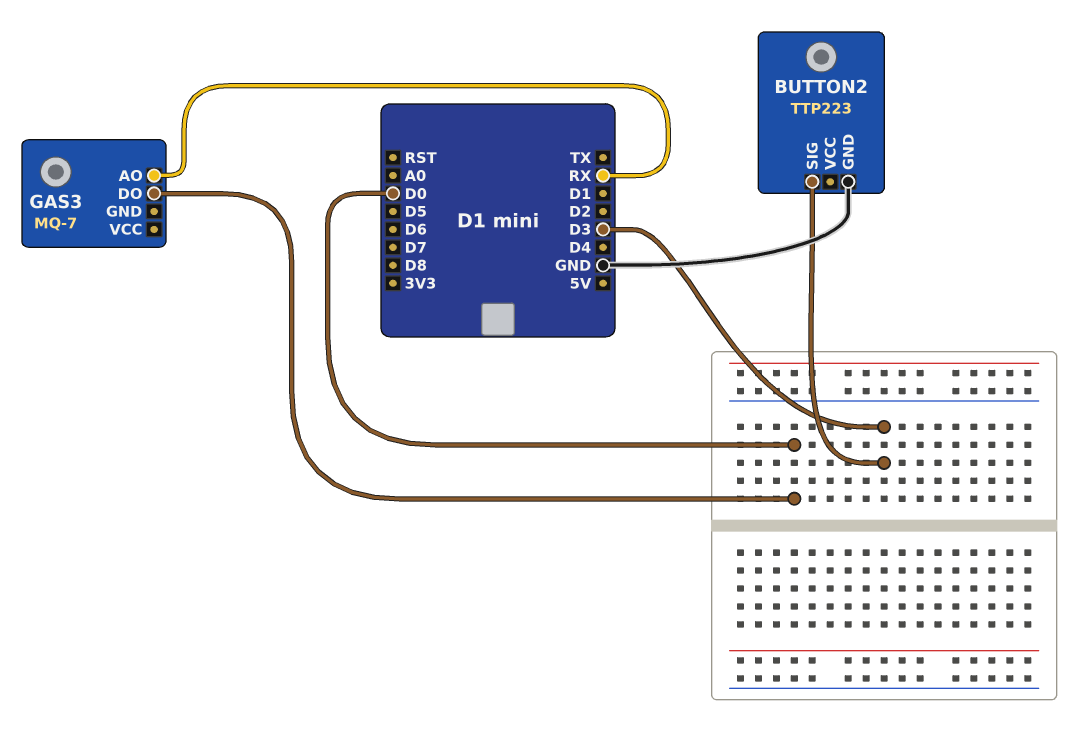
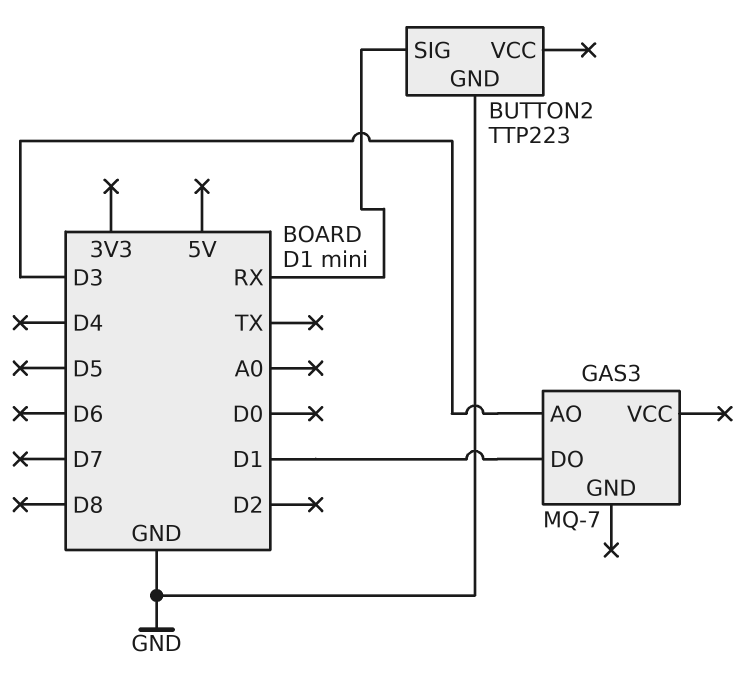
BUTTON2 pin SIG: D3 -> RX
GAS3 pin AO: RX -> D3
GAS3 pin DO: D0 -> D1

